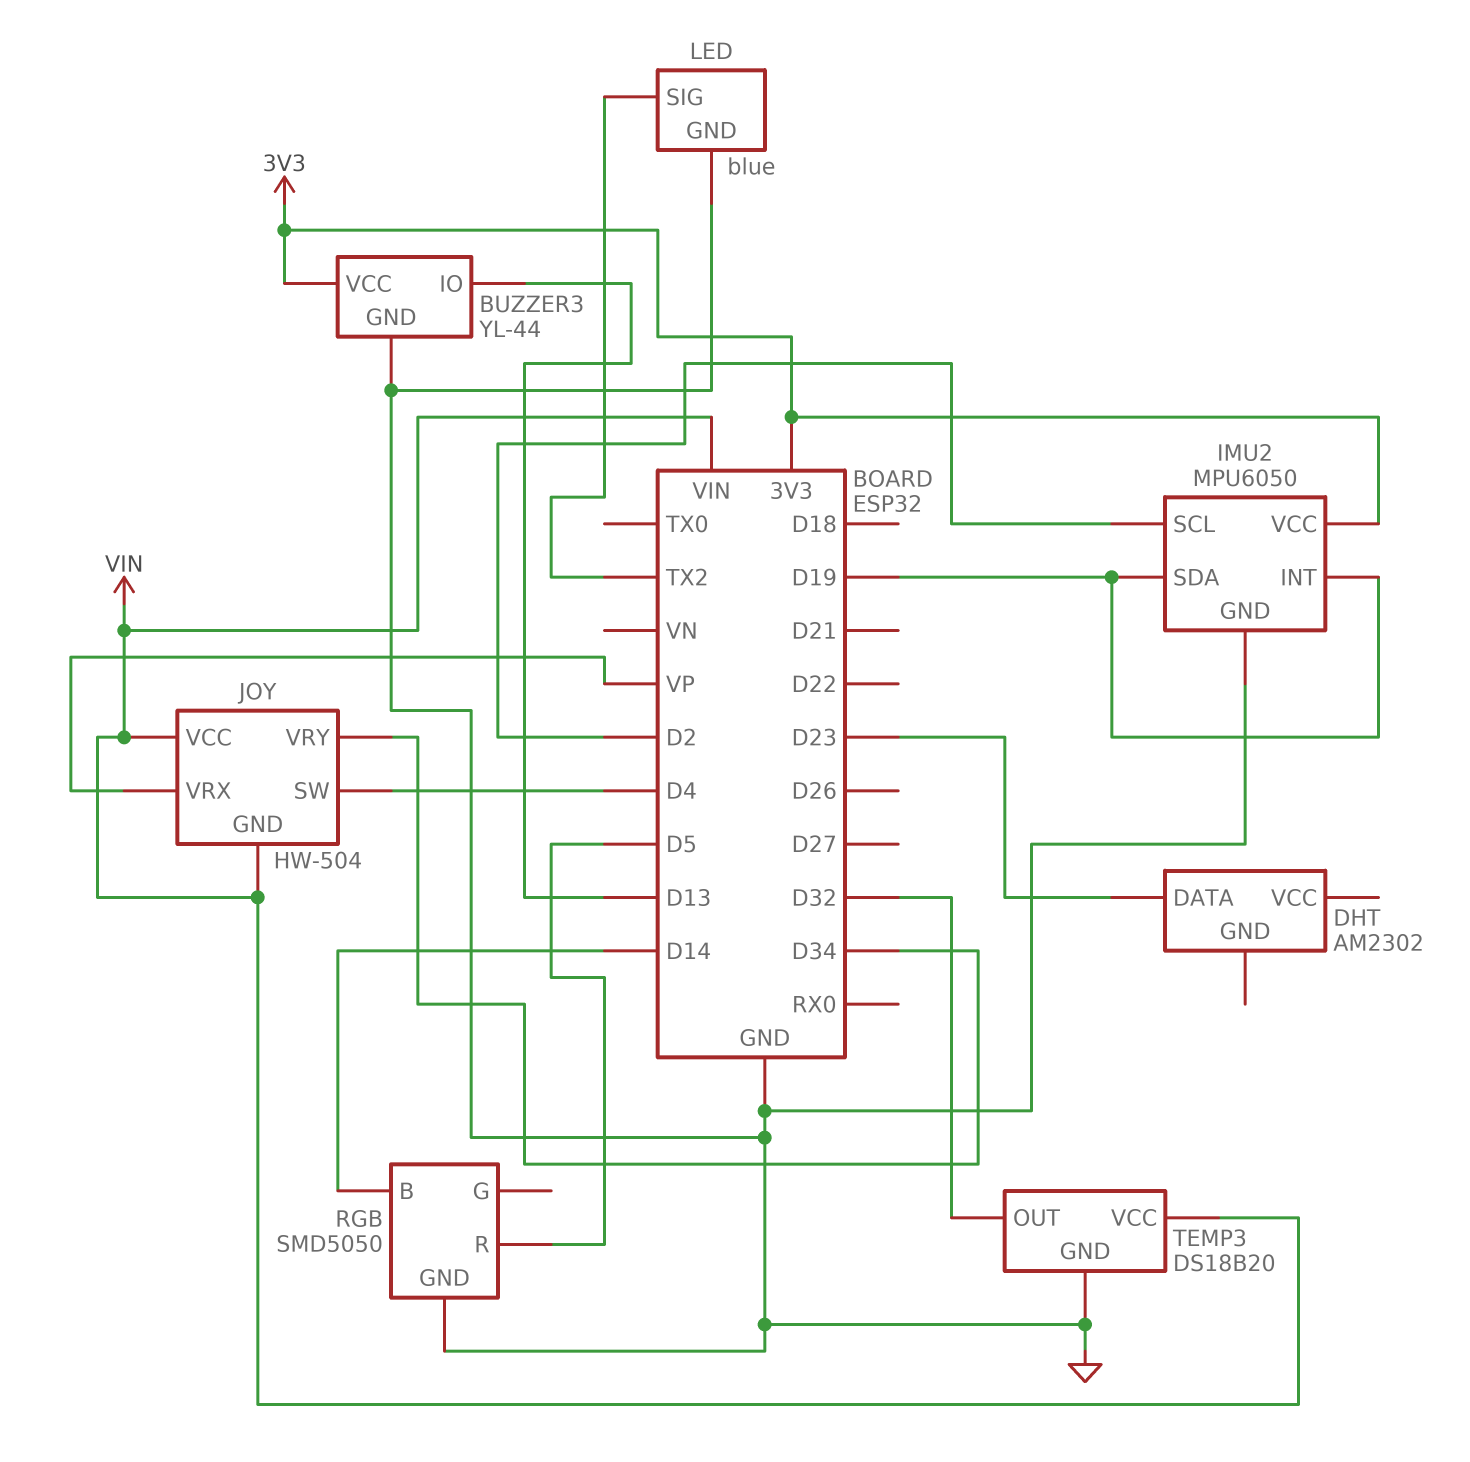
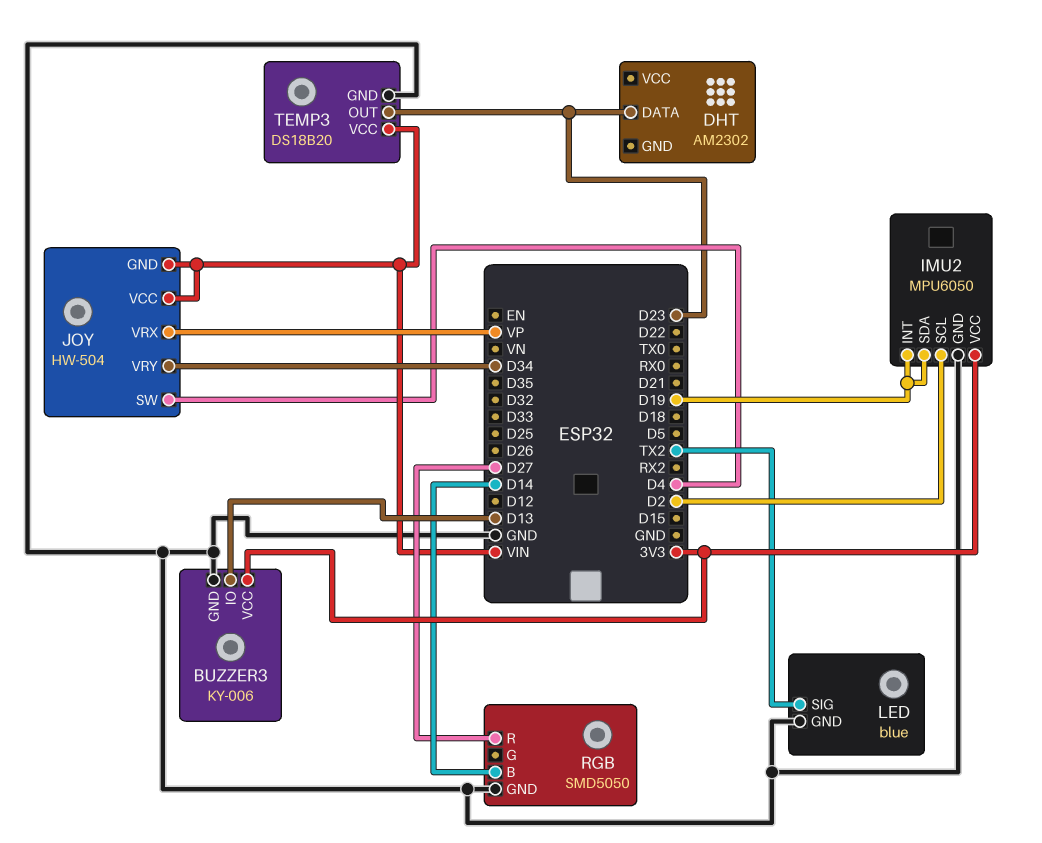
BUZZER3: YL-44 -> KY-006
RGB pin R: D5 -> D27
TEMP3 pin OUT: D32 -> D23

